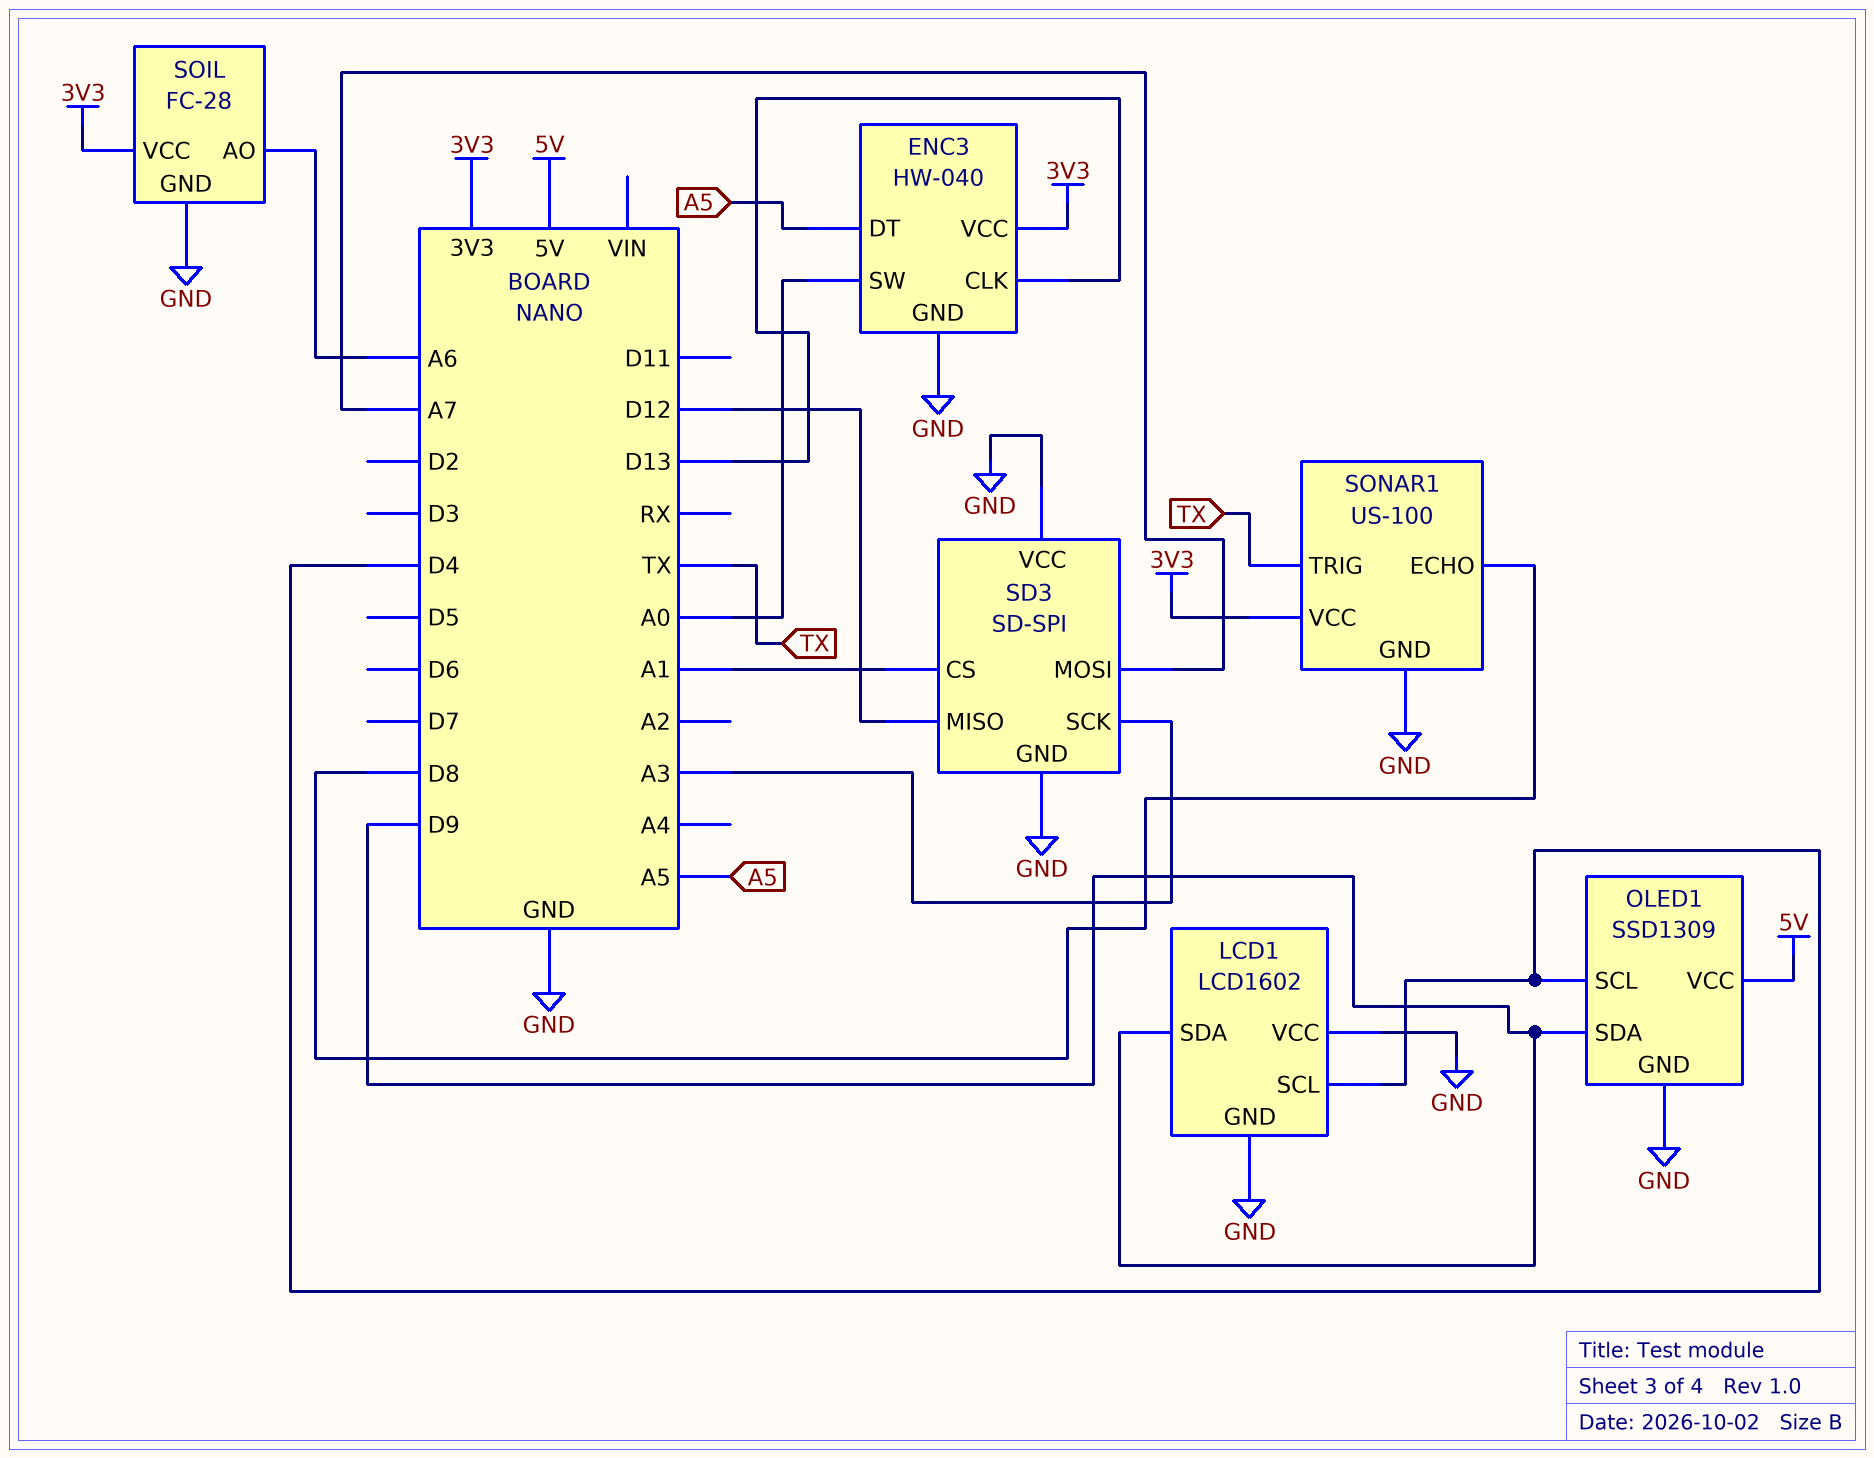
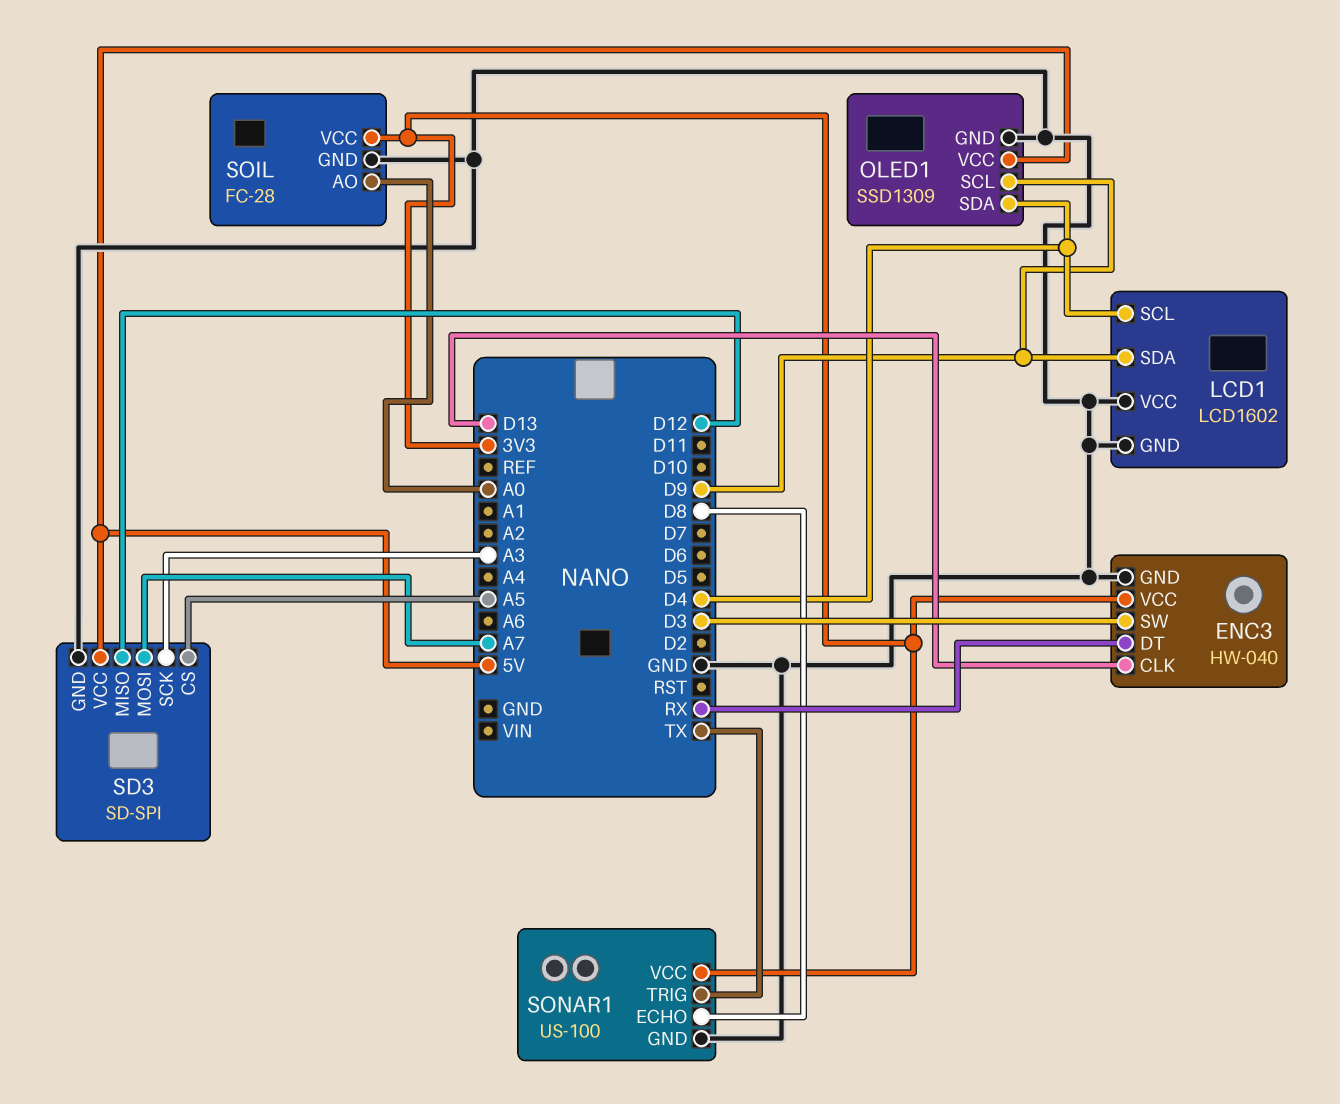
ENC3 pin DT: A5 -> RX
ENC3 pin SW: A0 -> D3
OLED1 pin SCL: D4 -> D9
OLED1 pin SDA: D9 -> D4
SD3 pin CS: A1 -> A5
SD3 pin VCC: GND -> 5V
SOIL pin AO: A6 -> A0

